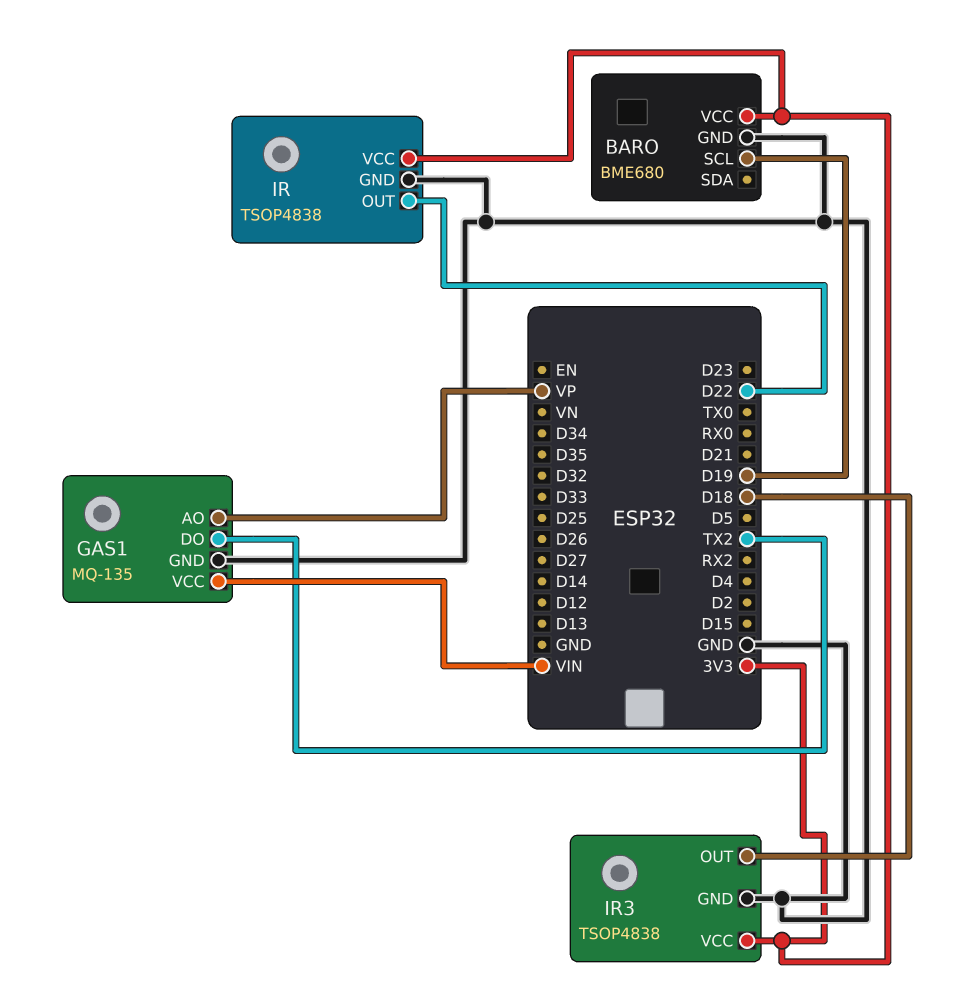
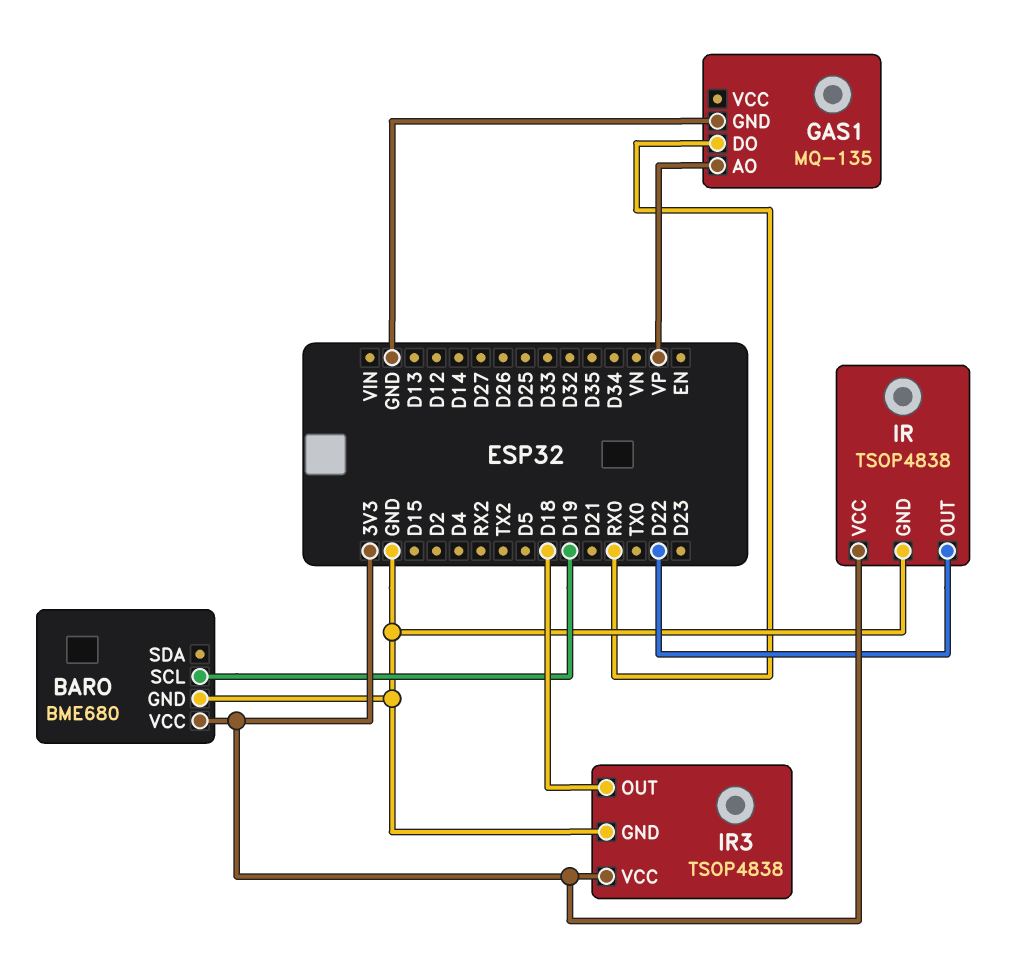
GAS1 pin DO: TX2 -> RX0
GAS1 pin VCC: VIN -> none

